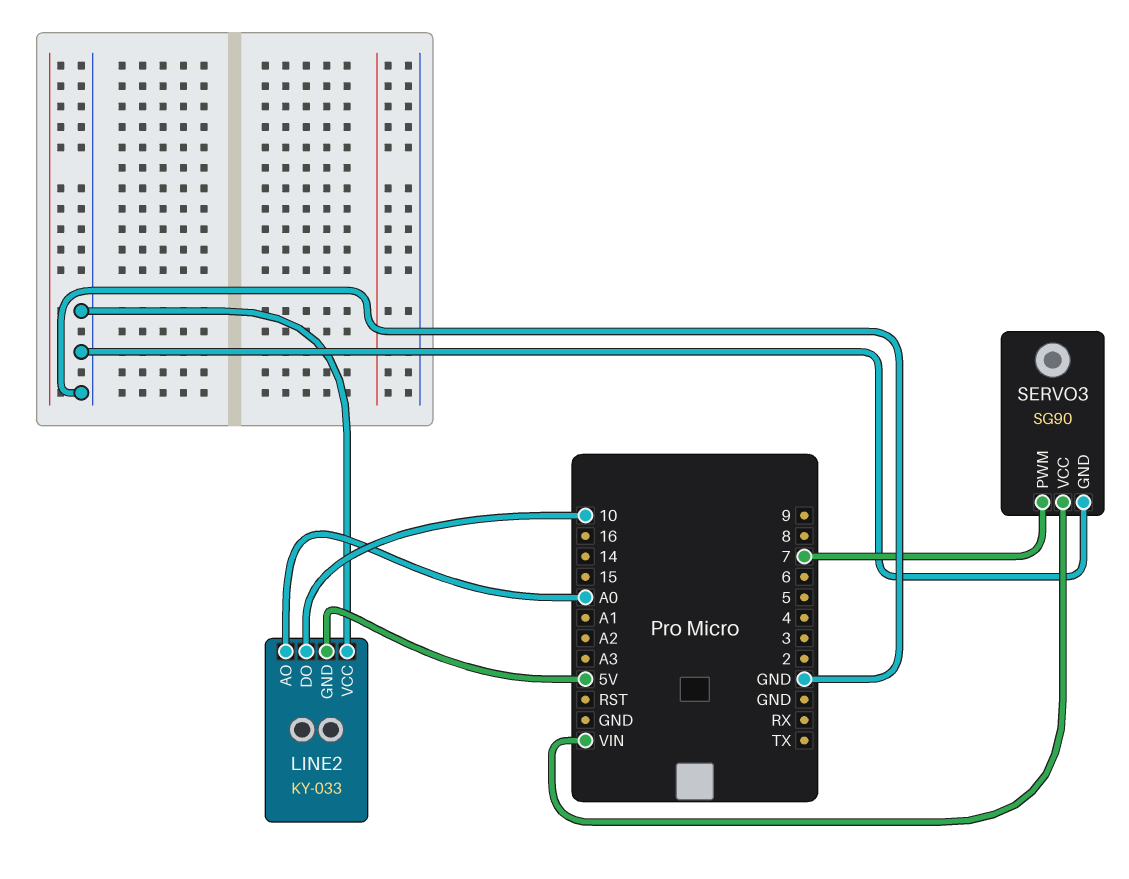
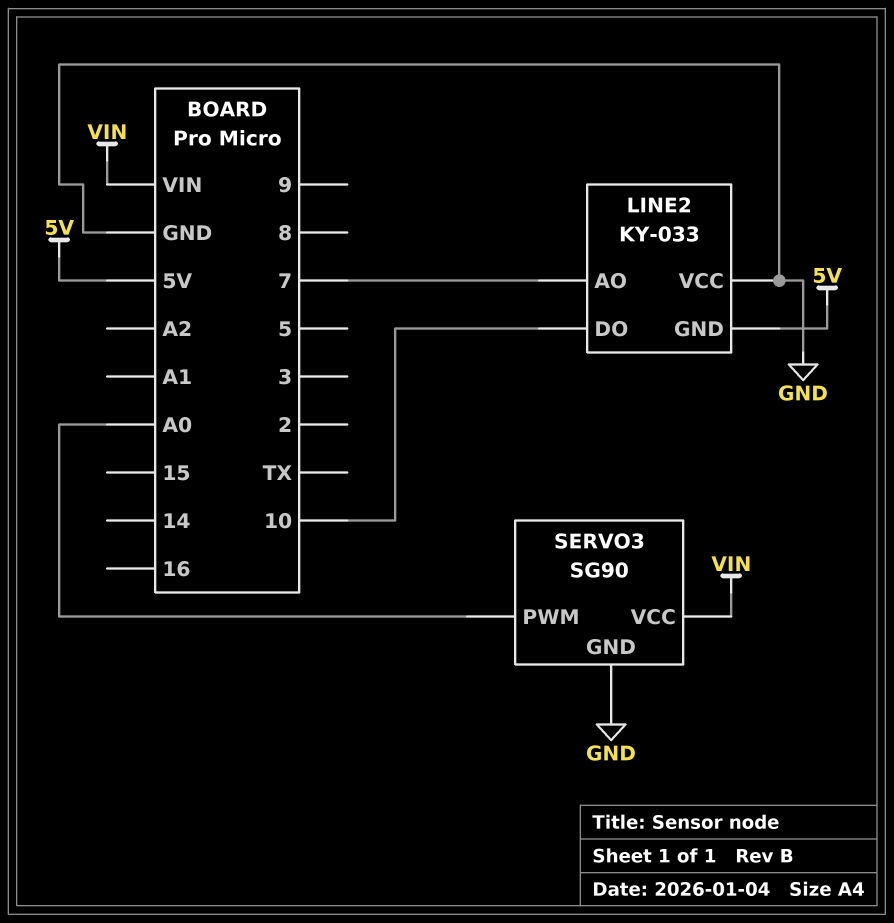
LINE2 pin AO: A0 -> 7
SERVO3 pin PWM: 7 -> A0

